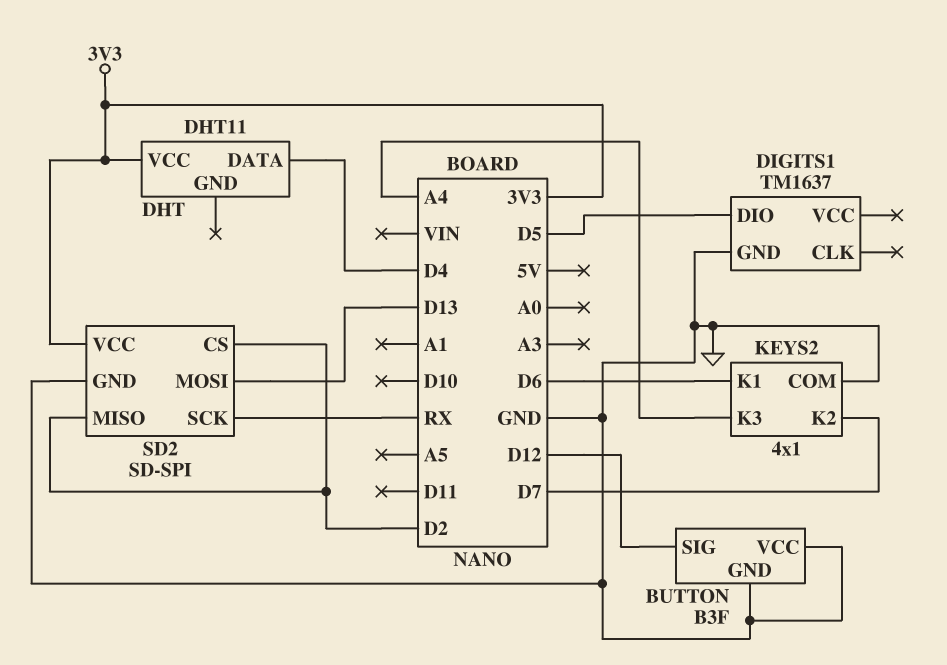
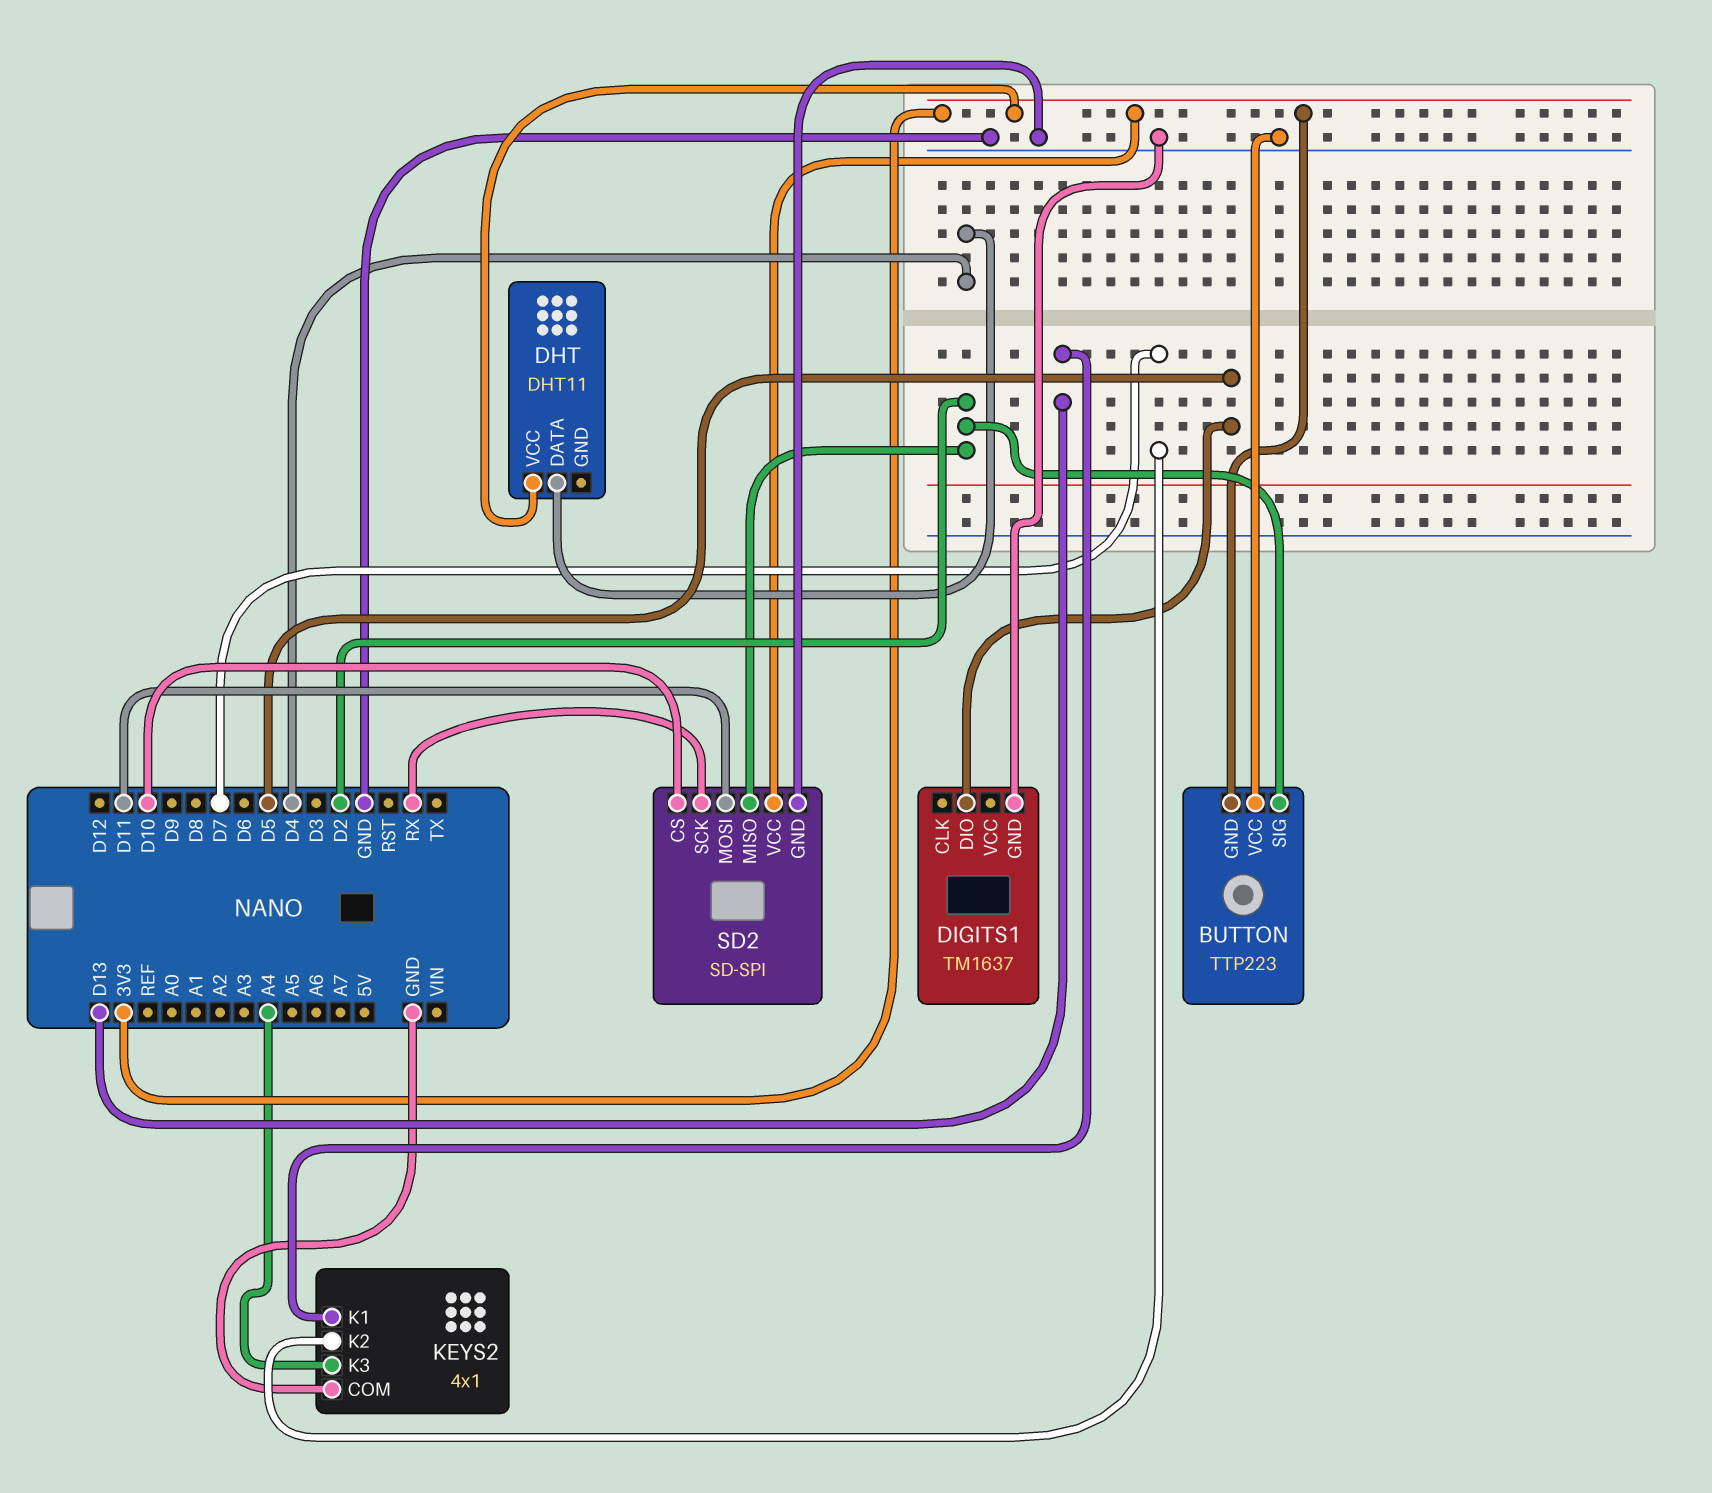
BUTTON: B3F -> TTP223
BUTTON pin GND: GND -> 3V3
BUTTON pin SIG: D12 -> D2
KEYS2 pin K1: D6 -> D13
SD2 pin CS: D2 -> D10
SD2 pin MOSI: D13 -> D11

